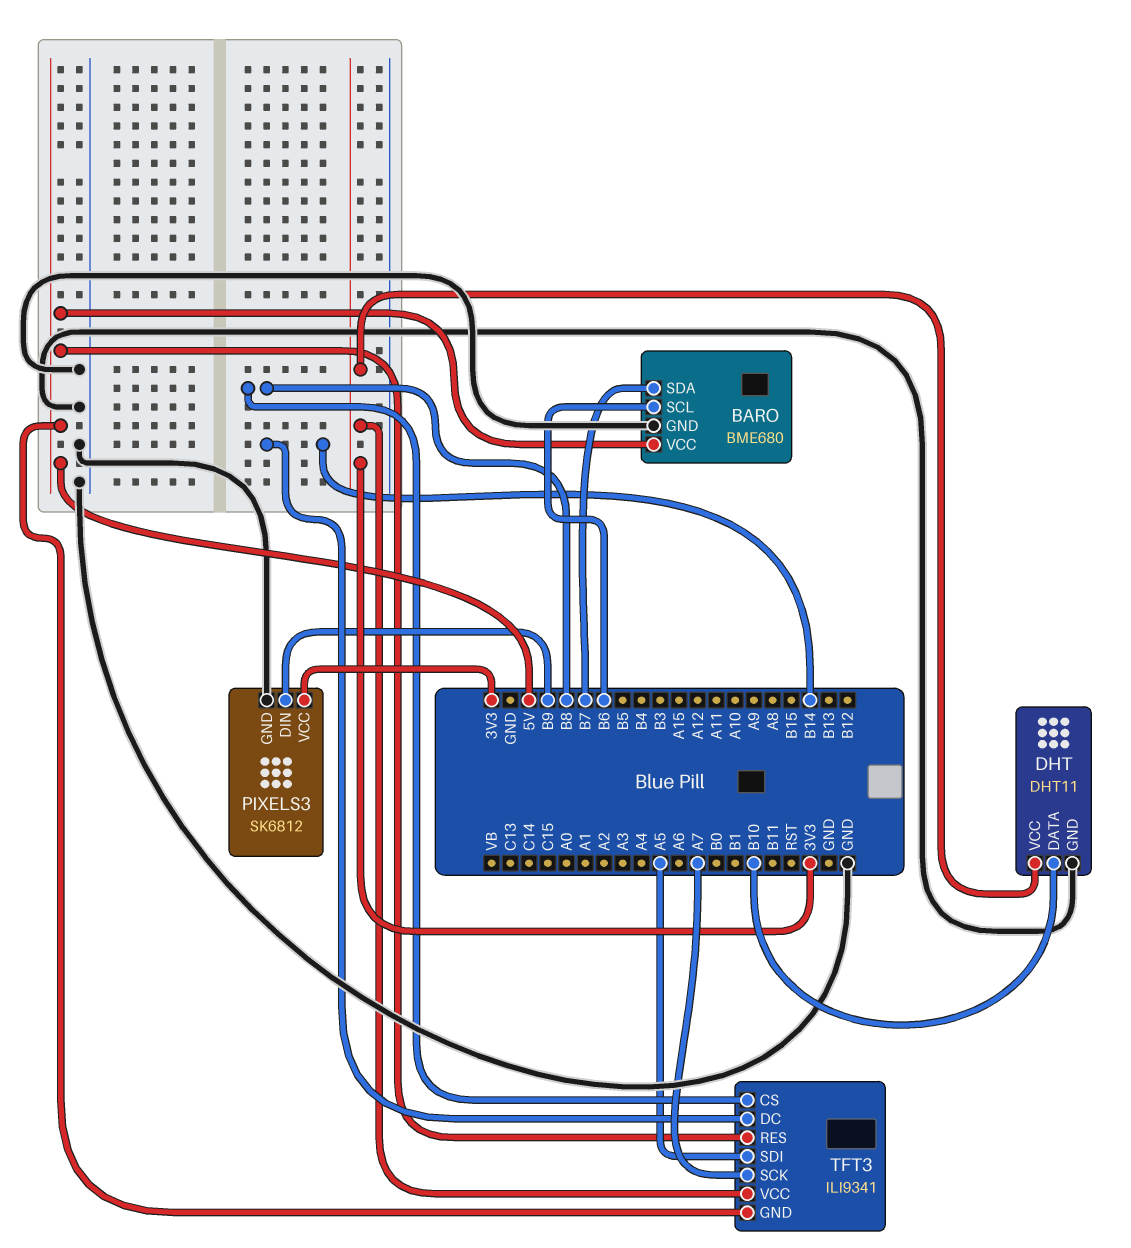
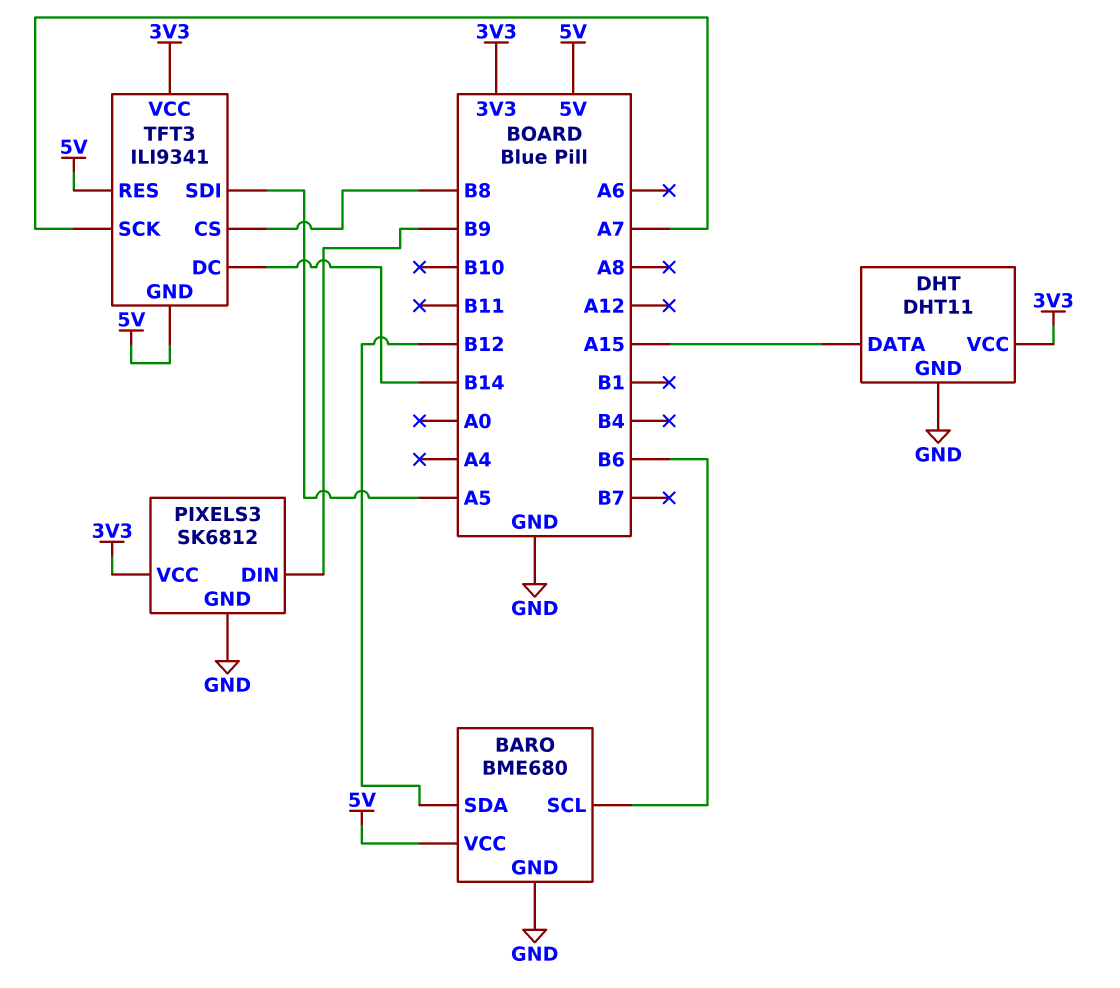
BARO pin SDA: B7 -> B12
DHT pin DATA: B10 -> A15

